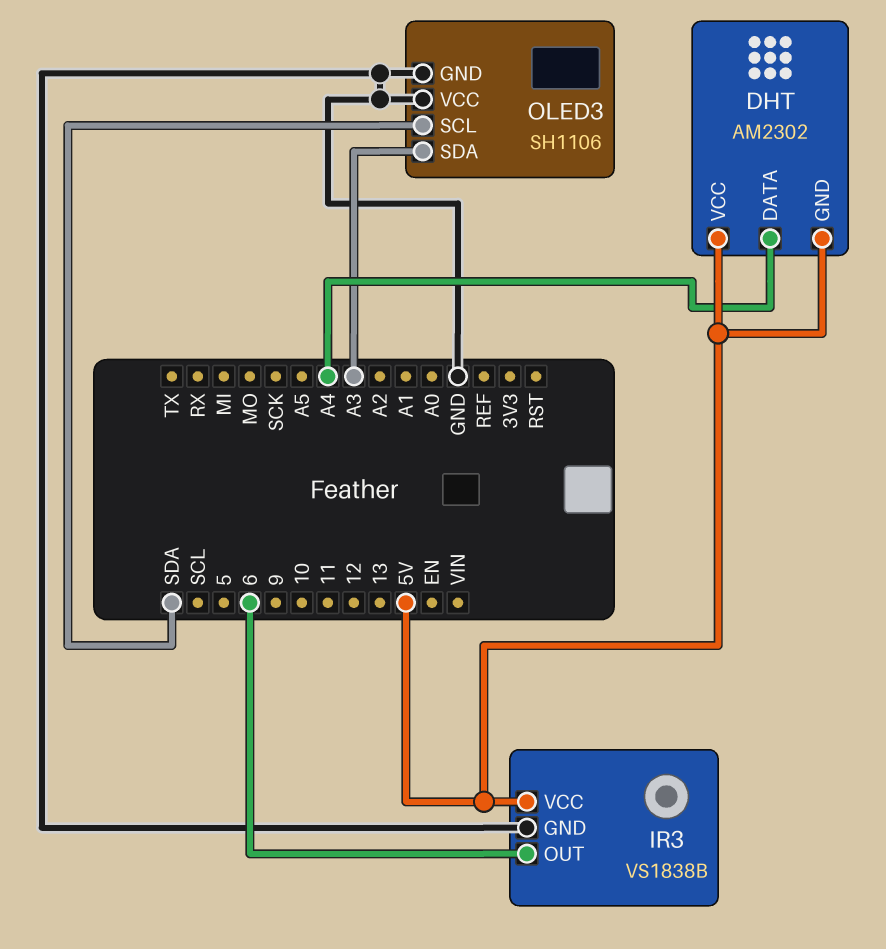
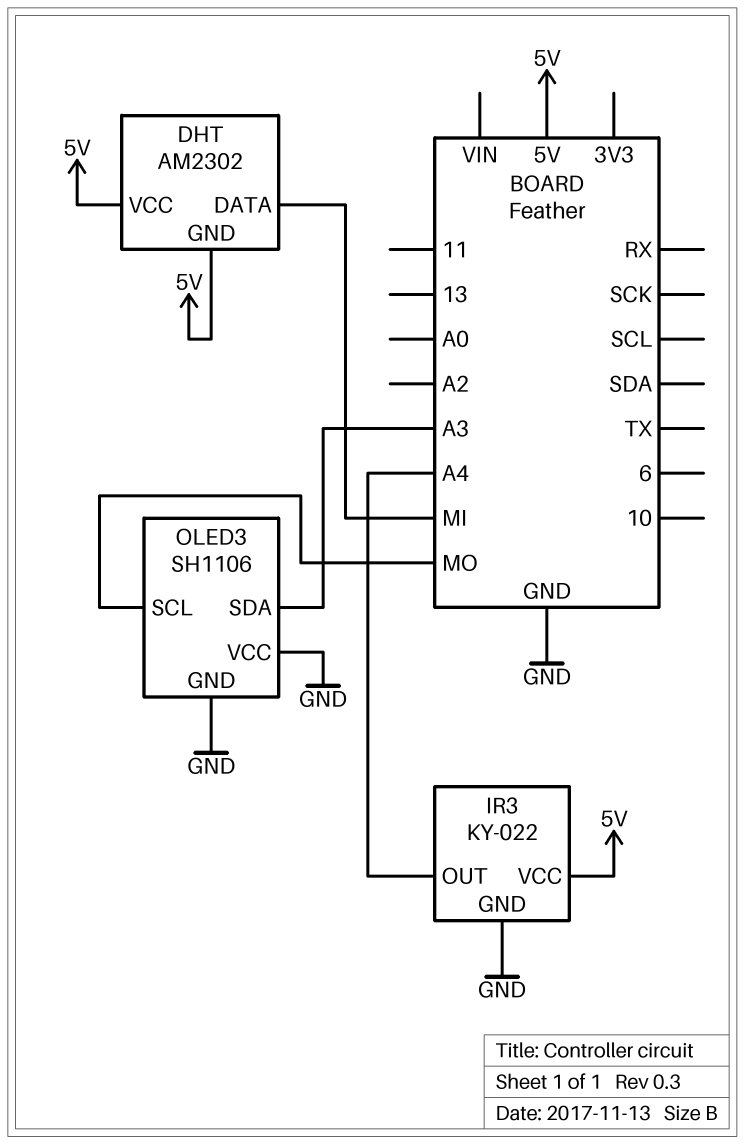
DHT pin DATA: A4 -> MI
IR3: VS1838B -> KY-022
IR3 pin OUT: 6 -> A4
OLED3 pin SCL: SDA -> MO

